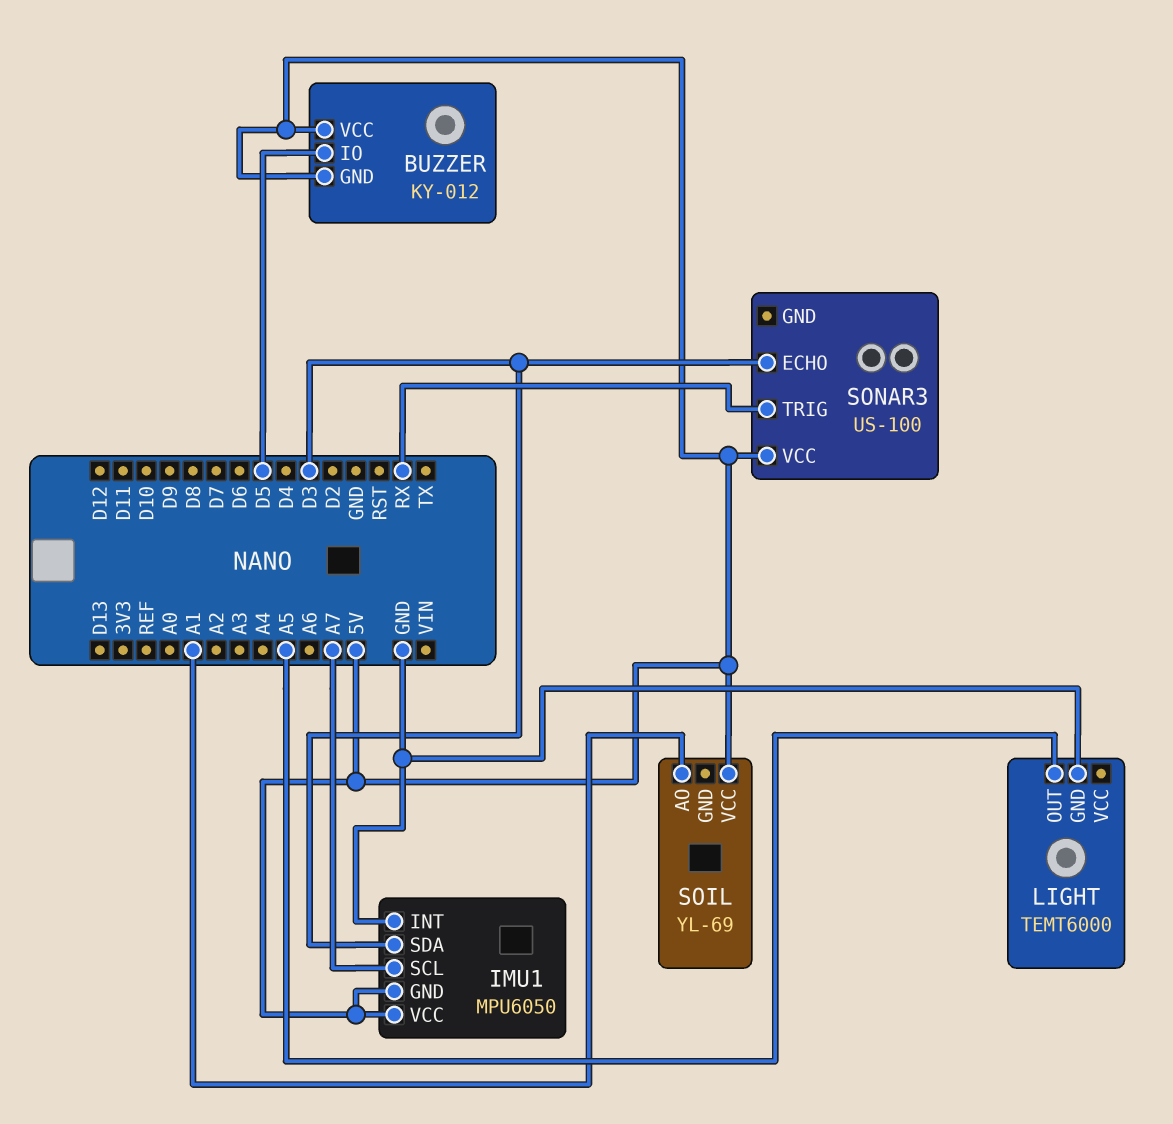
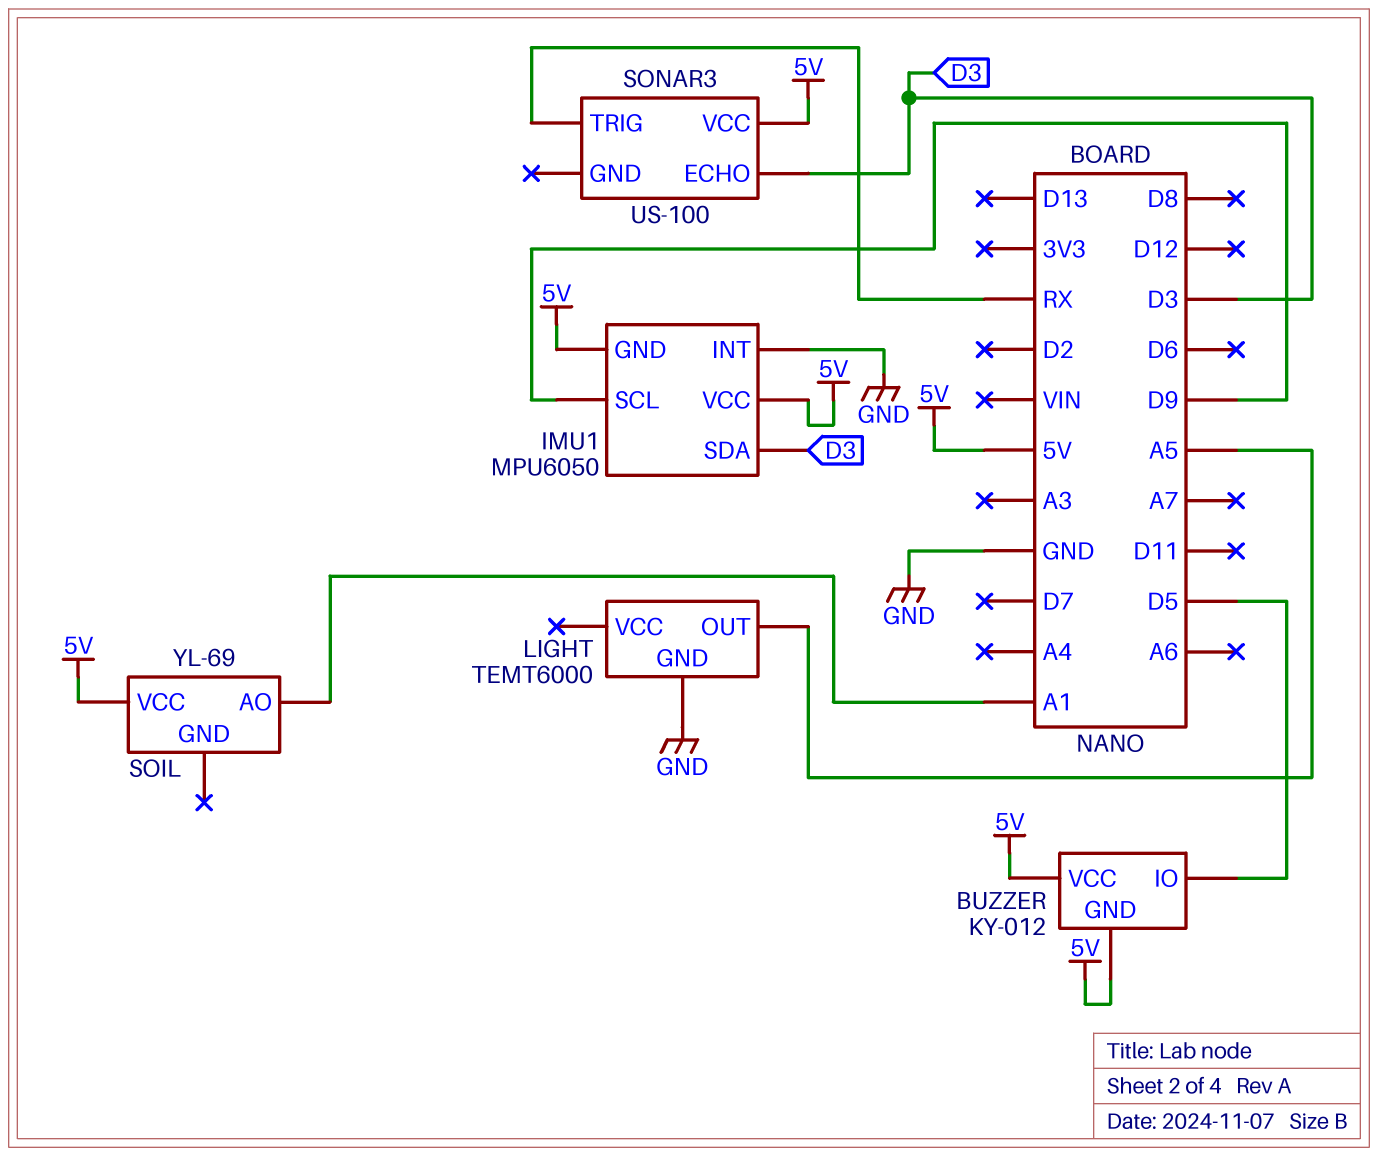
IMU1 pin SCL: A7 -> D9

